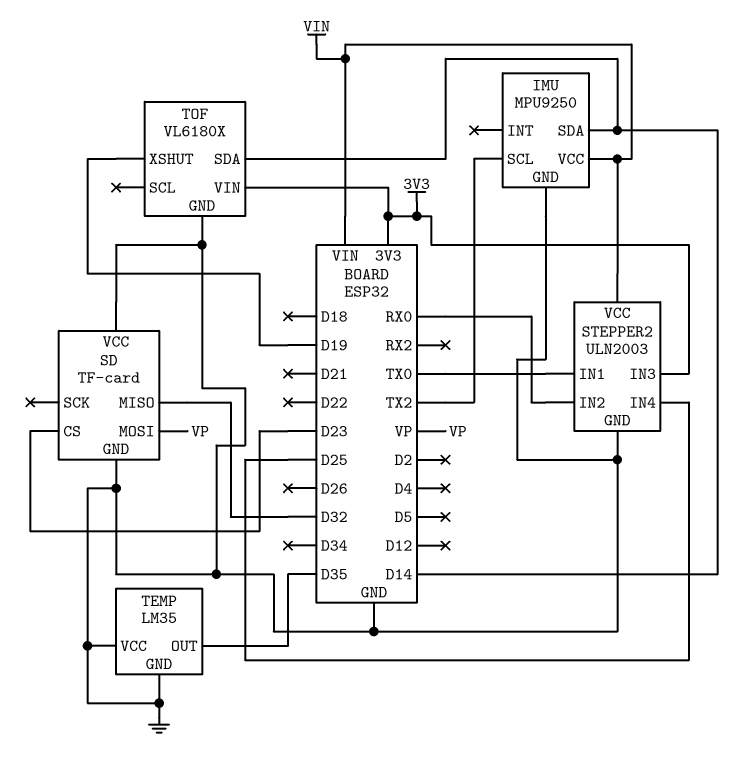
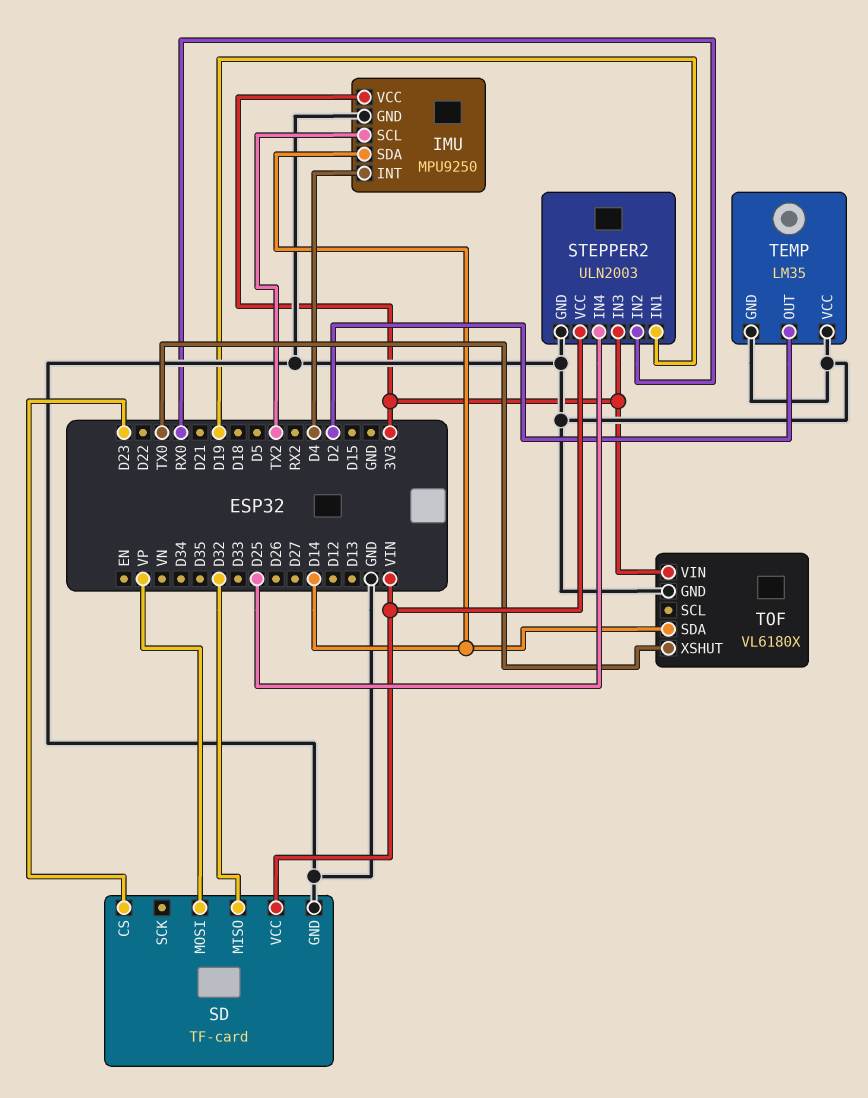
IMU pin INT: none -> D4
IMU pin VCC: VIN -> 3V3
SD pin VCC: GND -> VIN
STEPPER2 pin IN1: TX0 -> D19
TEMP pin OUT: D35 -> D2
TOF pin XSHUT: D19 -> TX0

